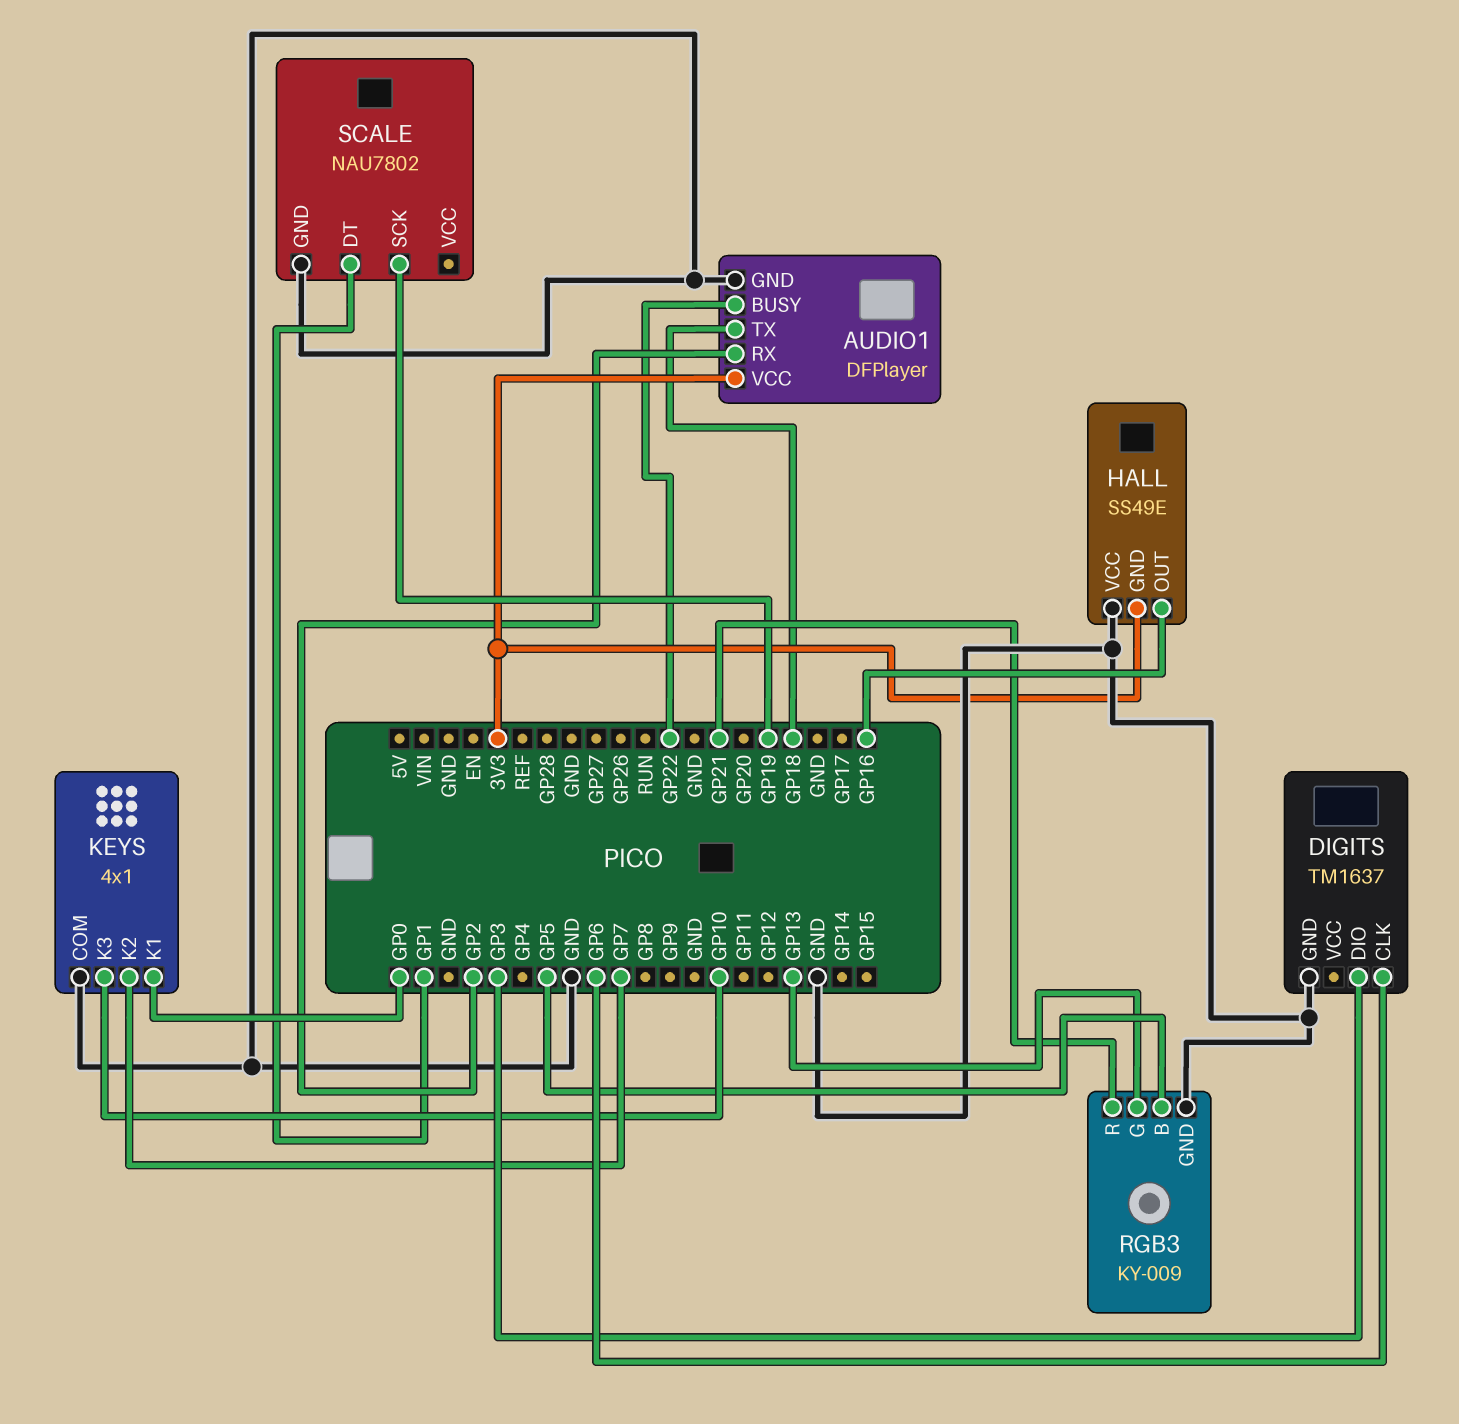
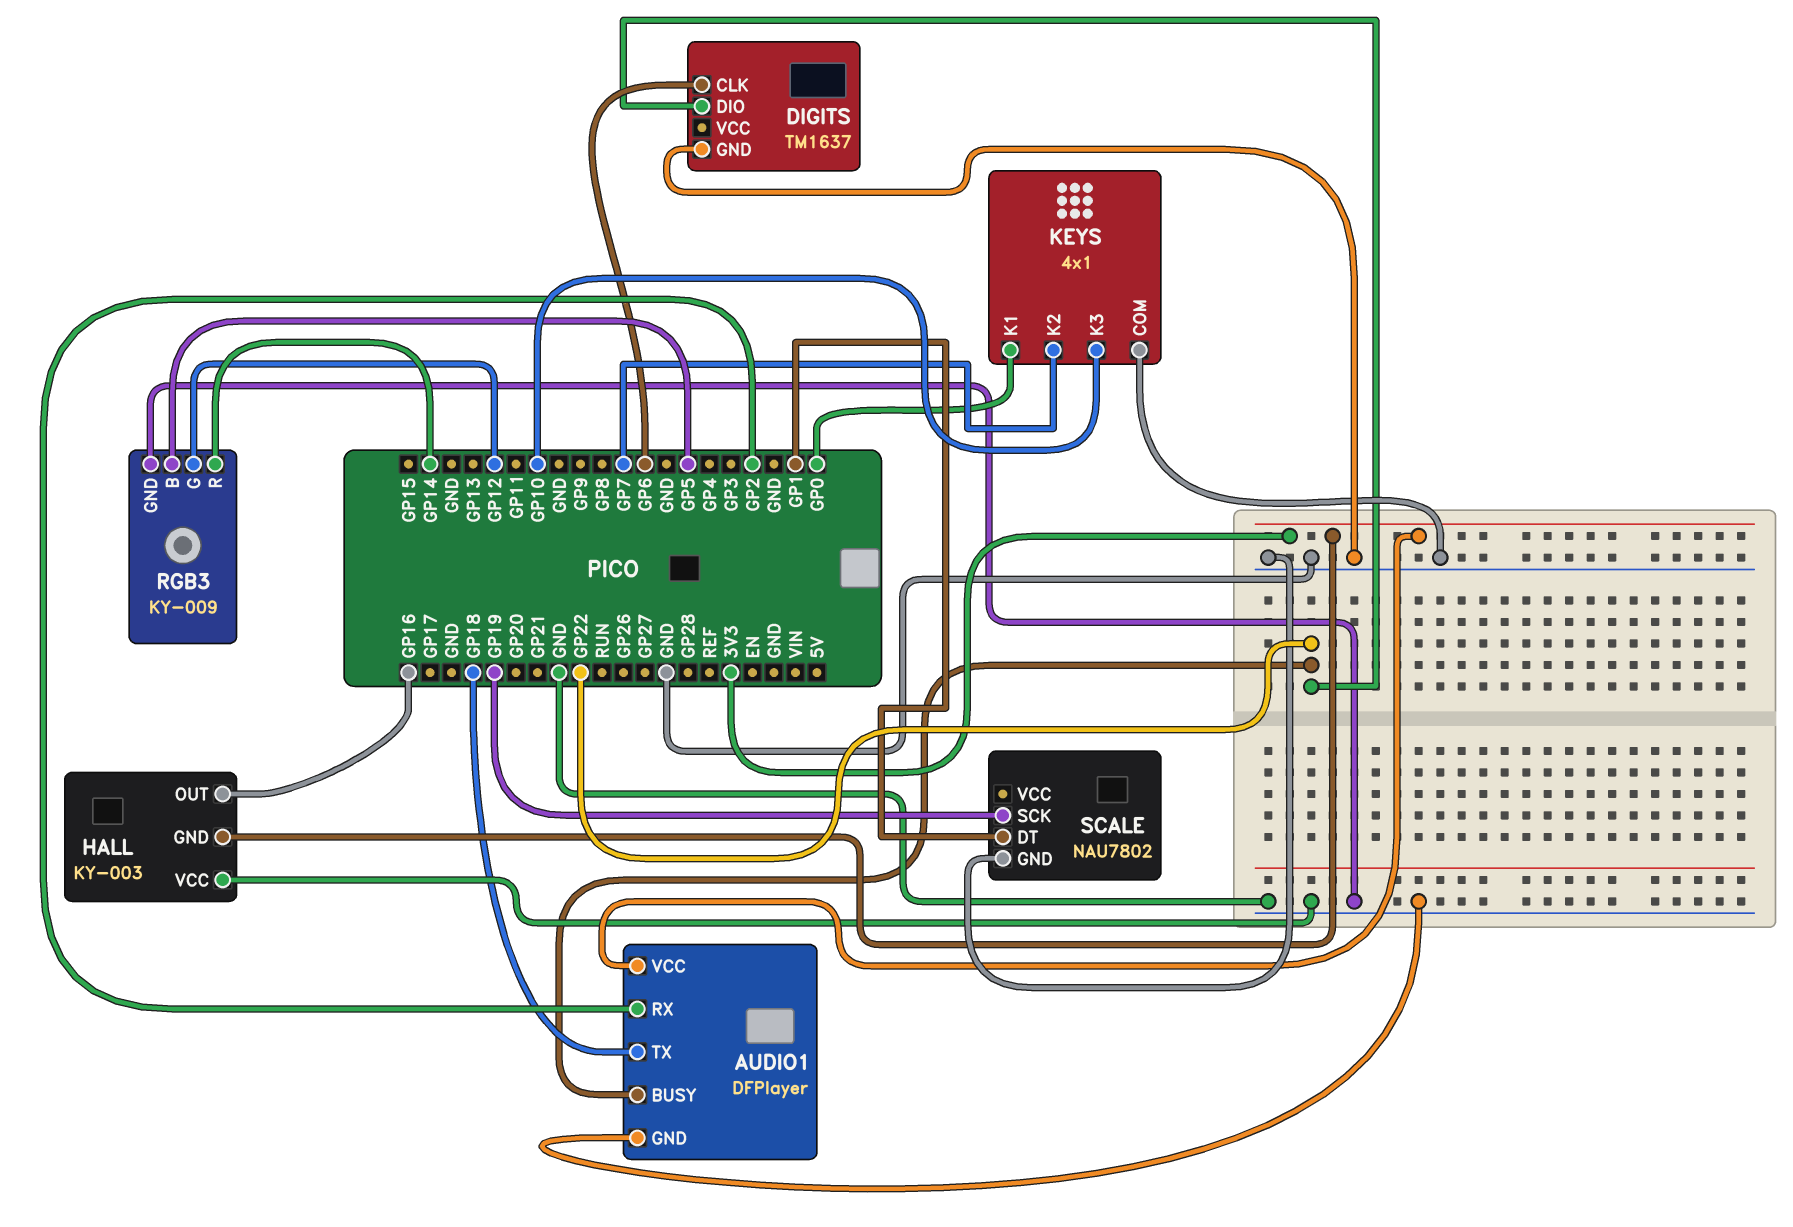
DIGITS pin DIO: GP3 -> GP22
HALL: SS49E -> KY-003
RGB3 pin G: GP13 -> GP12
RGB3 pin R: GP21 -> GP14

